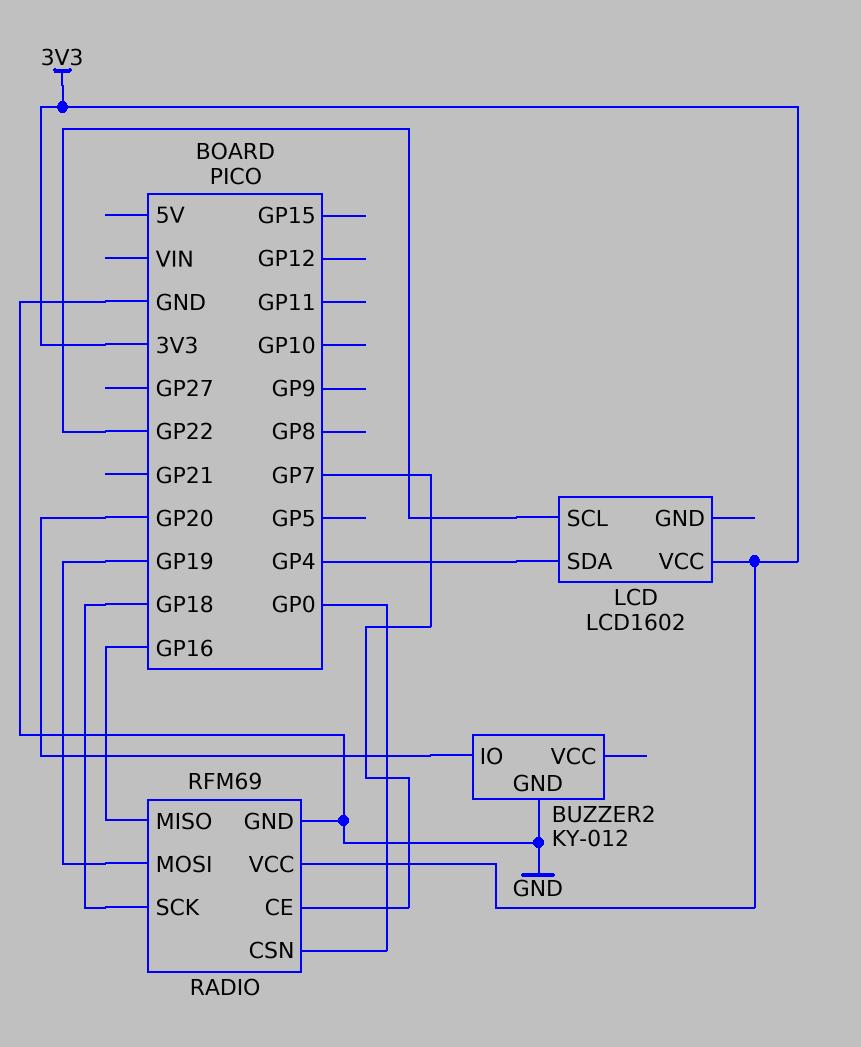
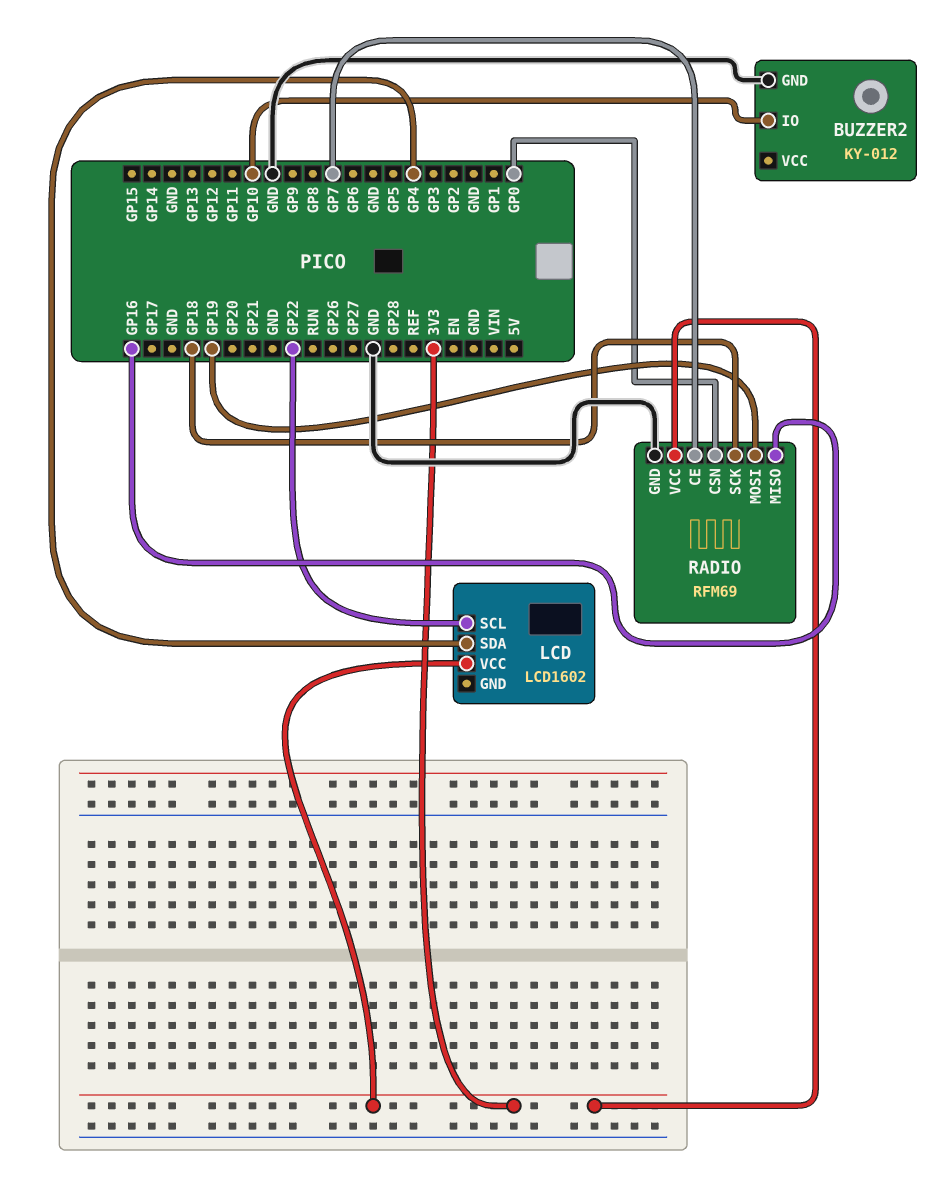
BUZZER2 pin IO: GP20 -> GP10

